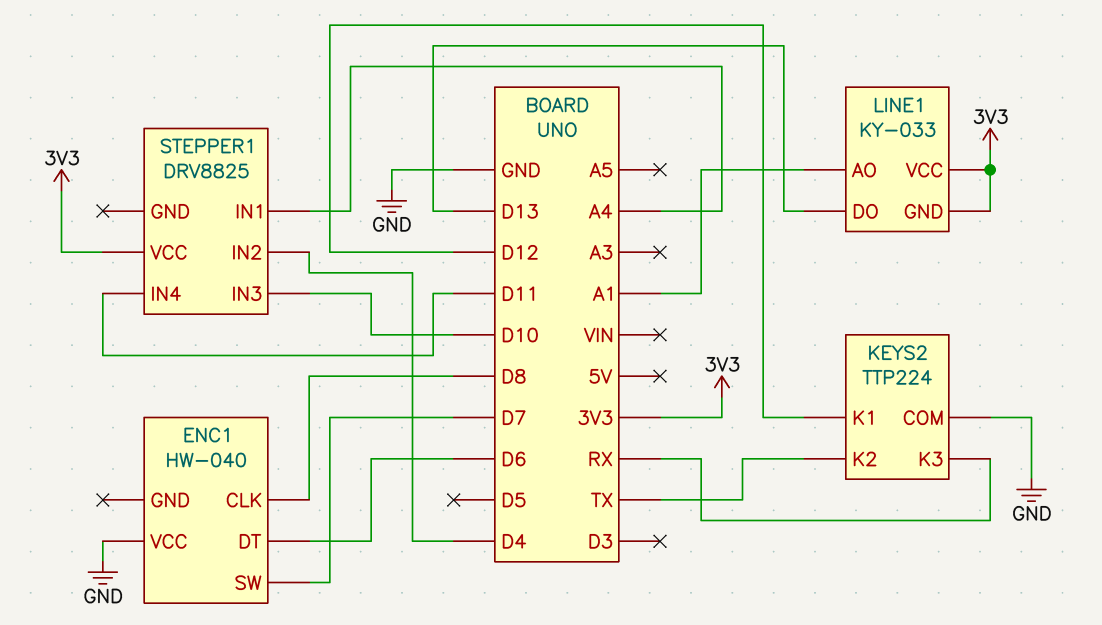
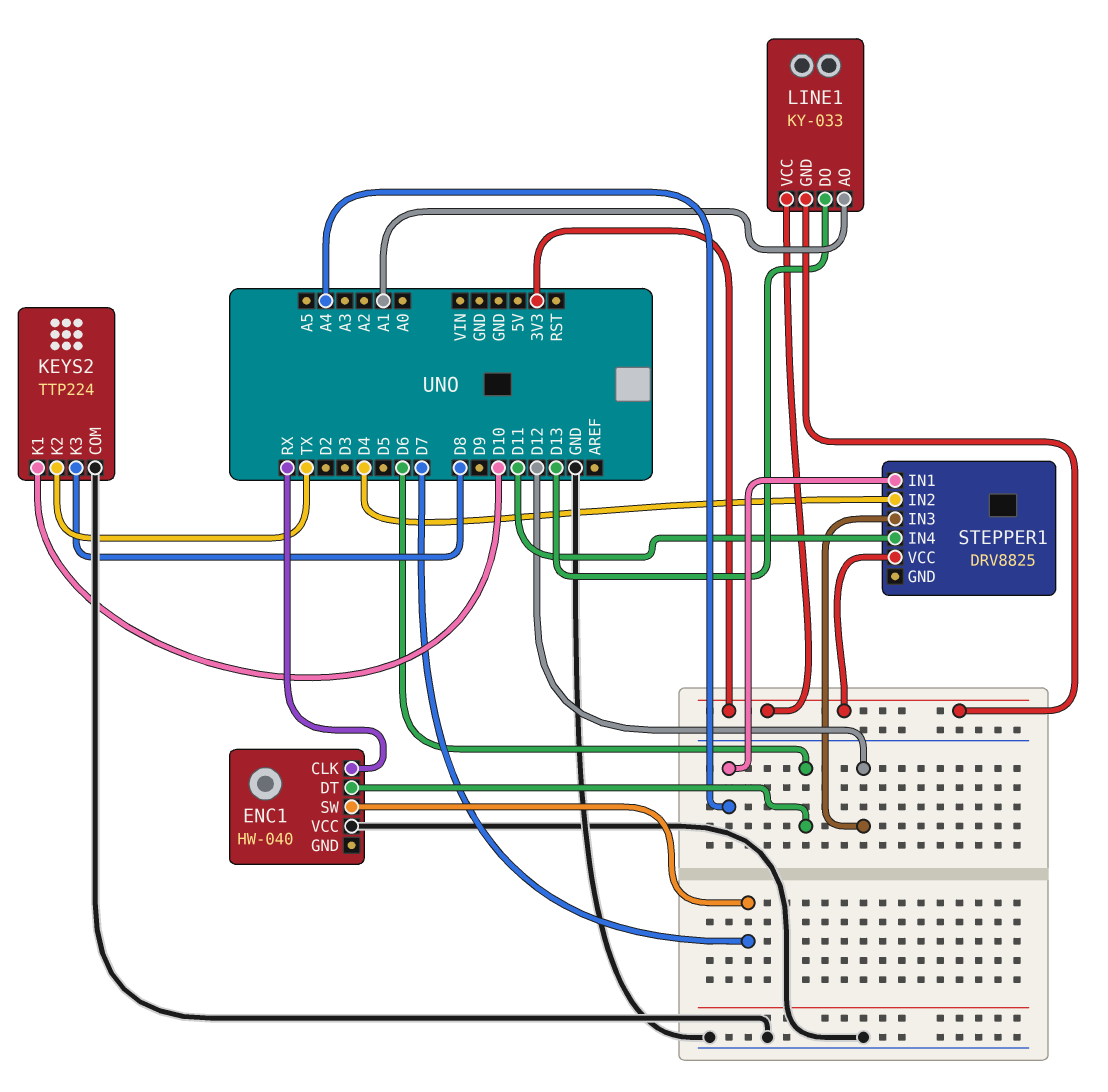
ENC1 pin CLK: D8 -> RX
KEYS2 pin K1: D12 -> D10
KEYS2 pin K3: RX -> D8
STEPPER1 pin IN3: D10 -> D12

